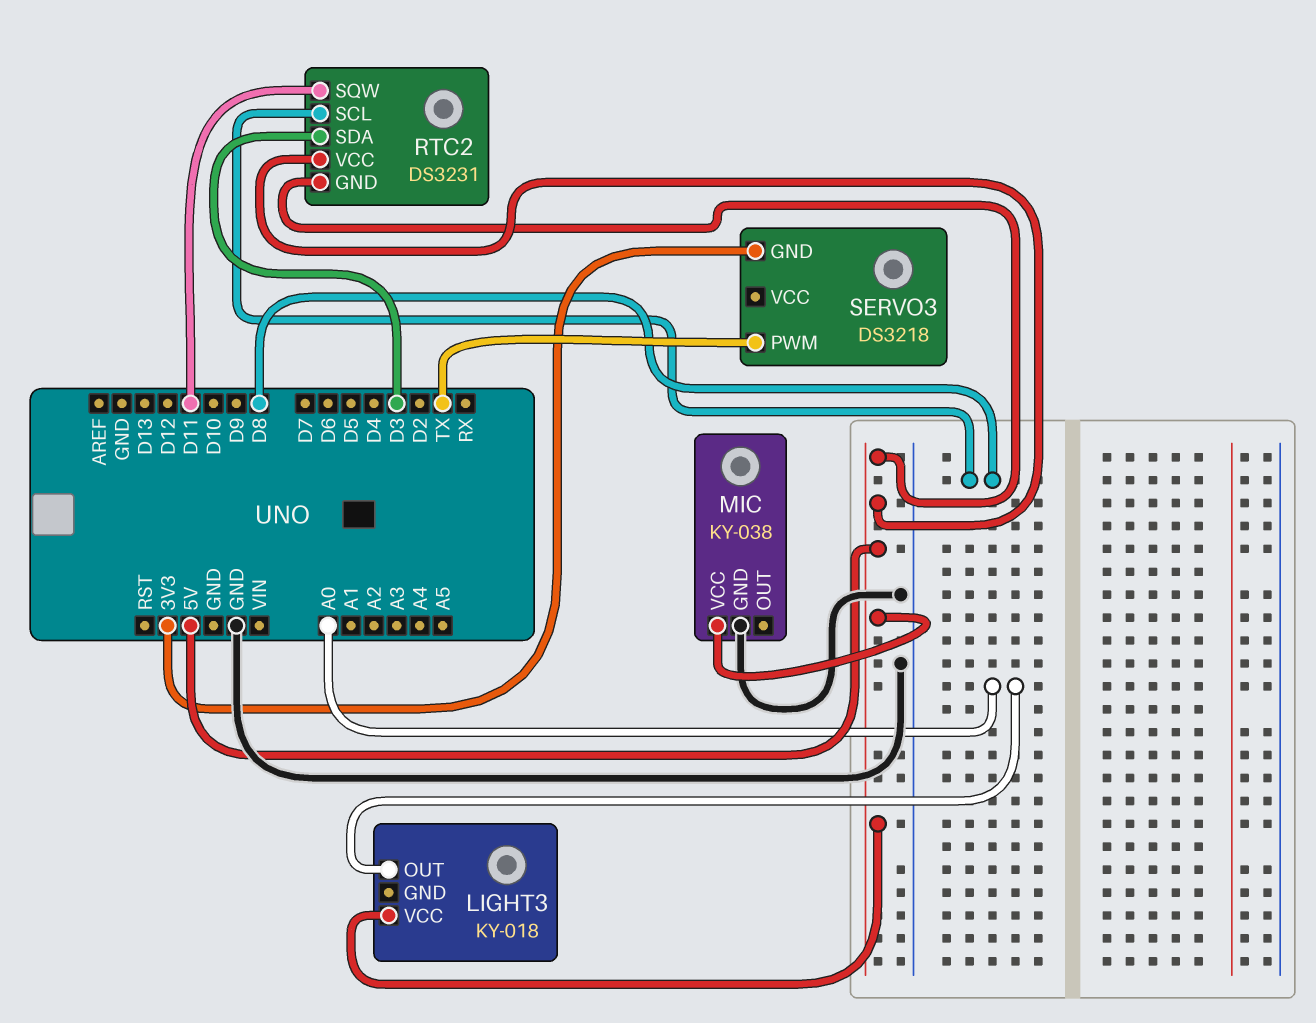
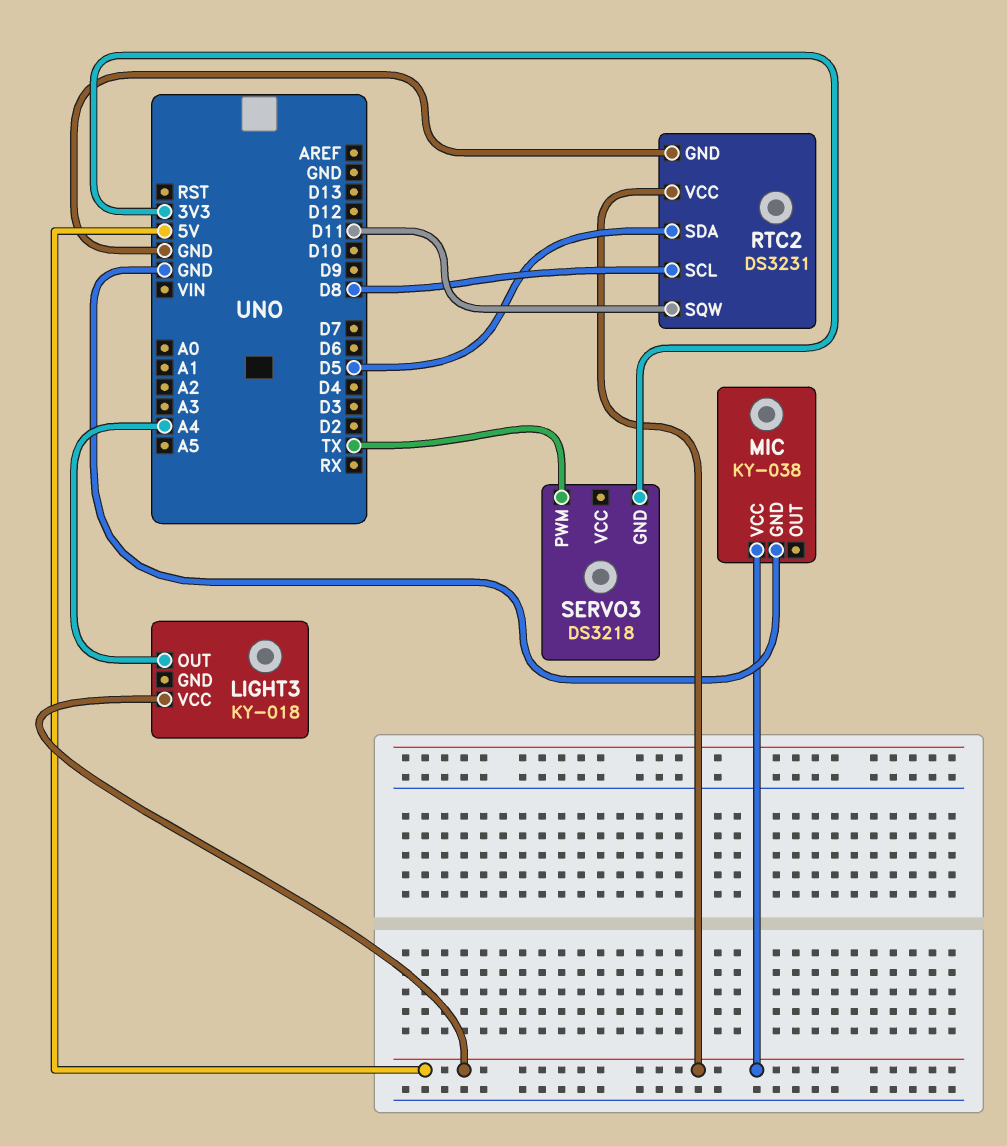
LIGHT3 pin OUT: A0 -> A4
RTC2 pin GND: 5V -> GND
RTC2 pin SDA: D3 -> D5

